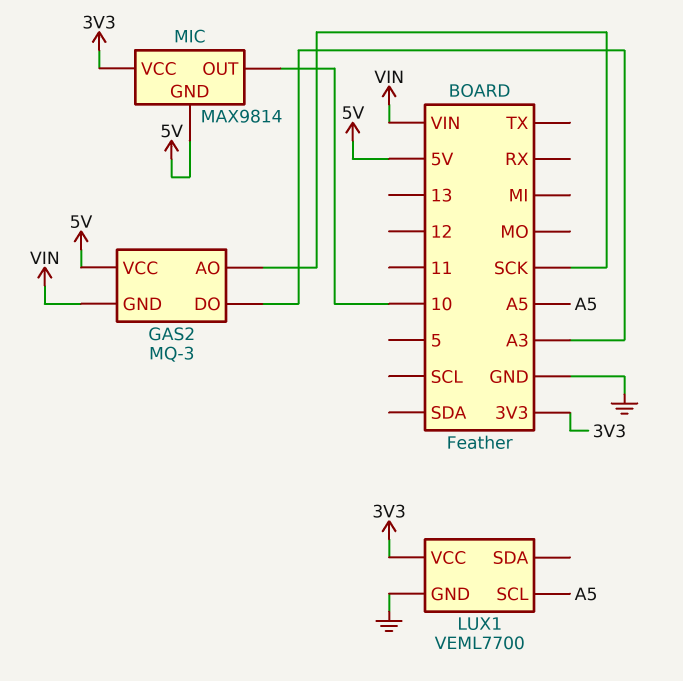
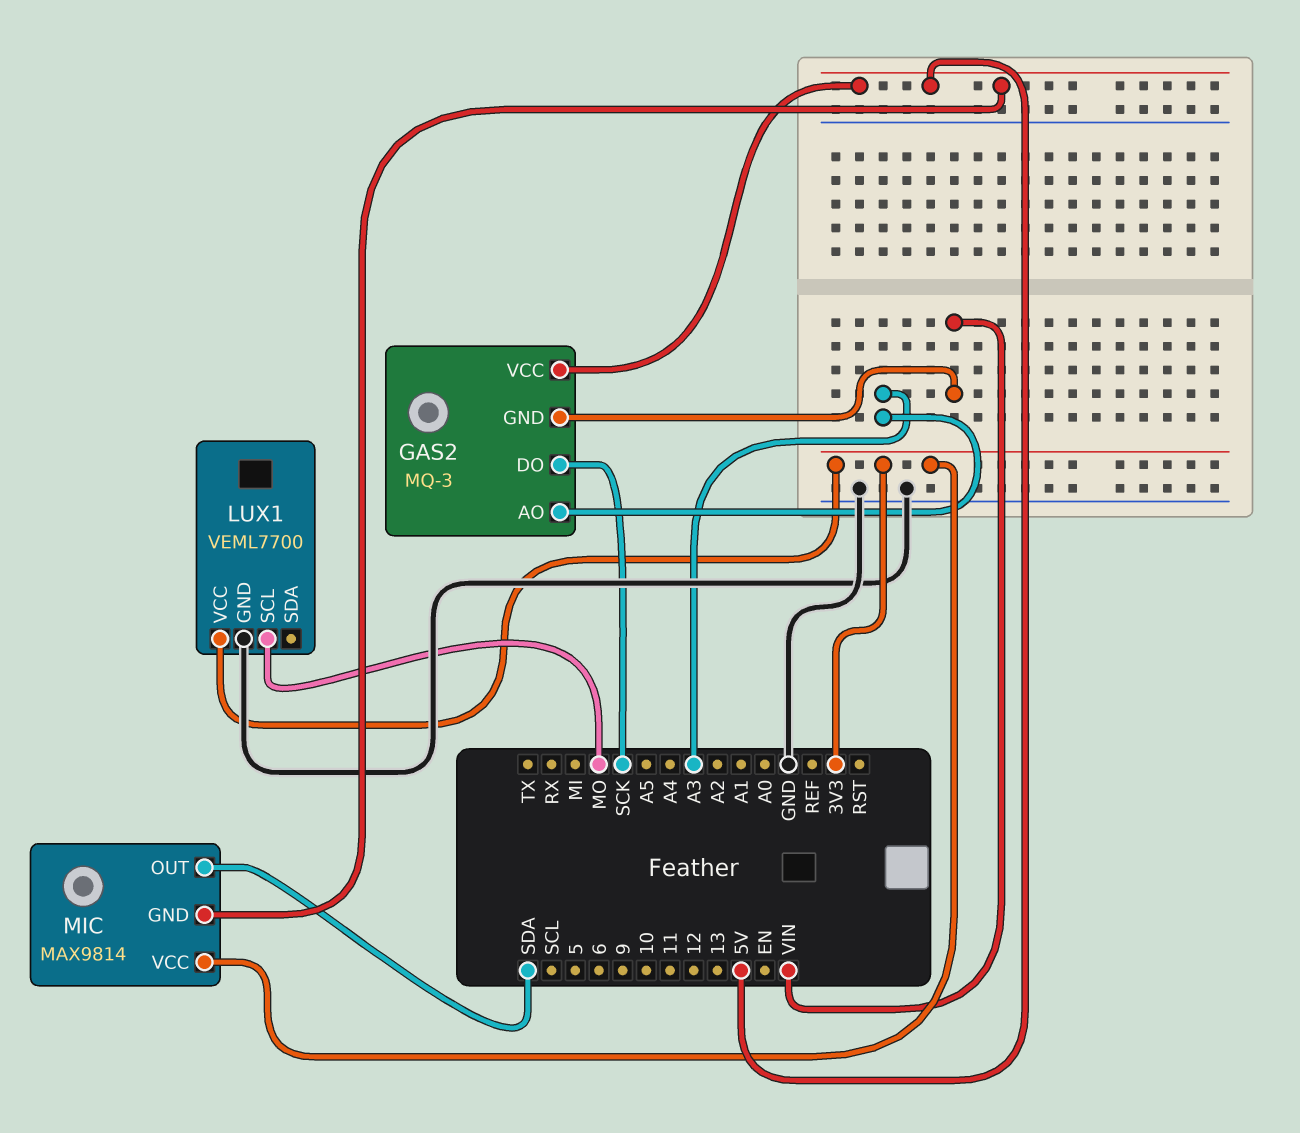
GAS2 pin AO: SCK -> A3
GAS2 pin DO: A3 -> SCK
LUX1 pin SCL: A5 -> MO
MIC pin OUT: 10 -> SDA

